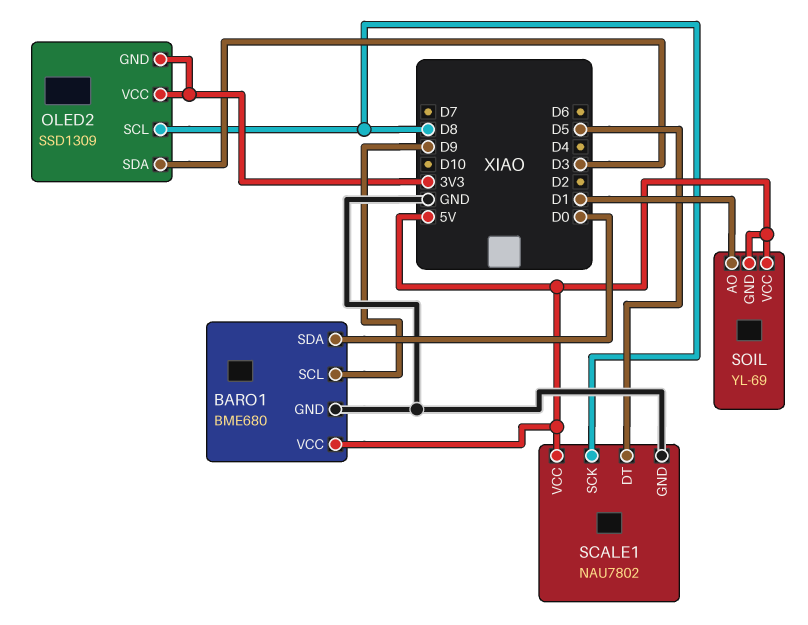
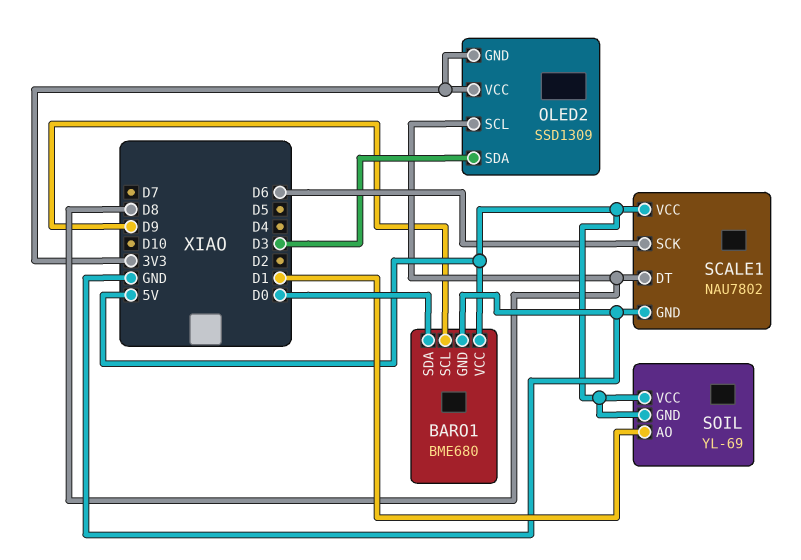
SCALE1 pin DT: D5 -> D8
SCALE1 pin SCK: D8 -> D6

